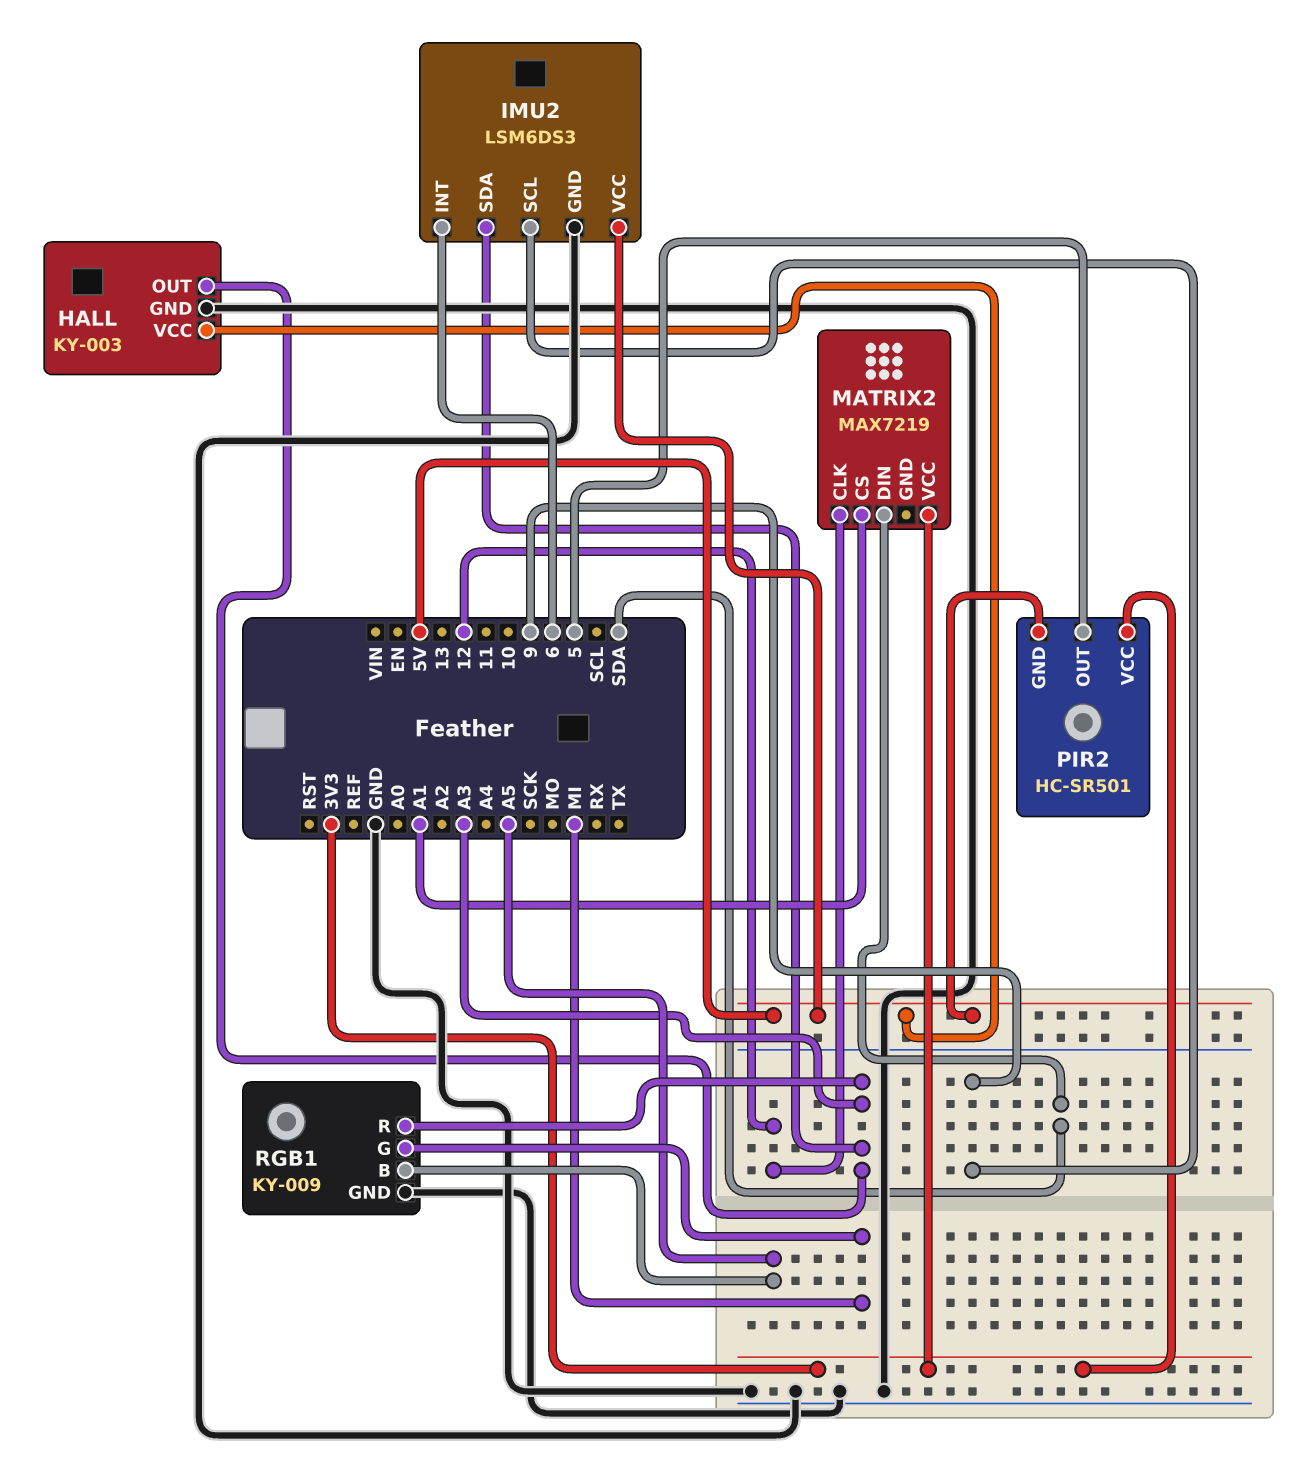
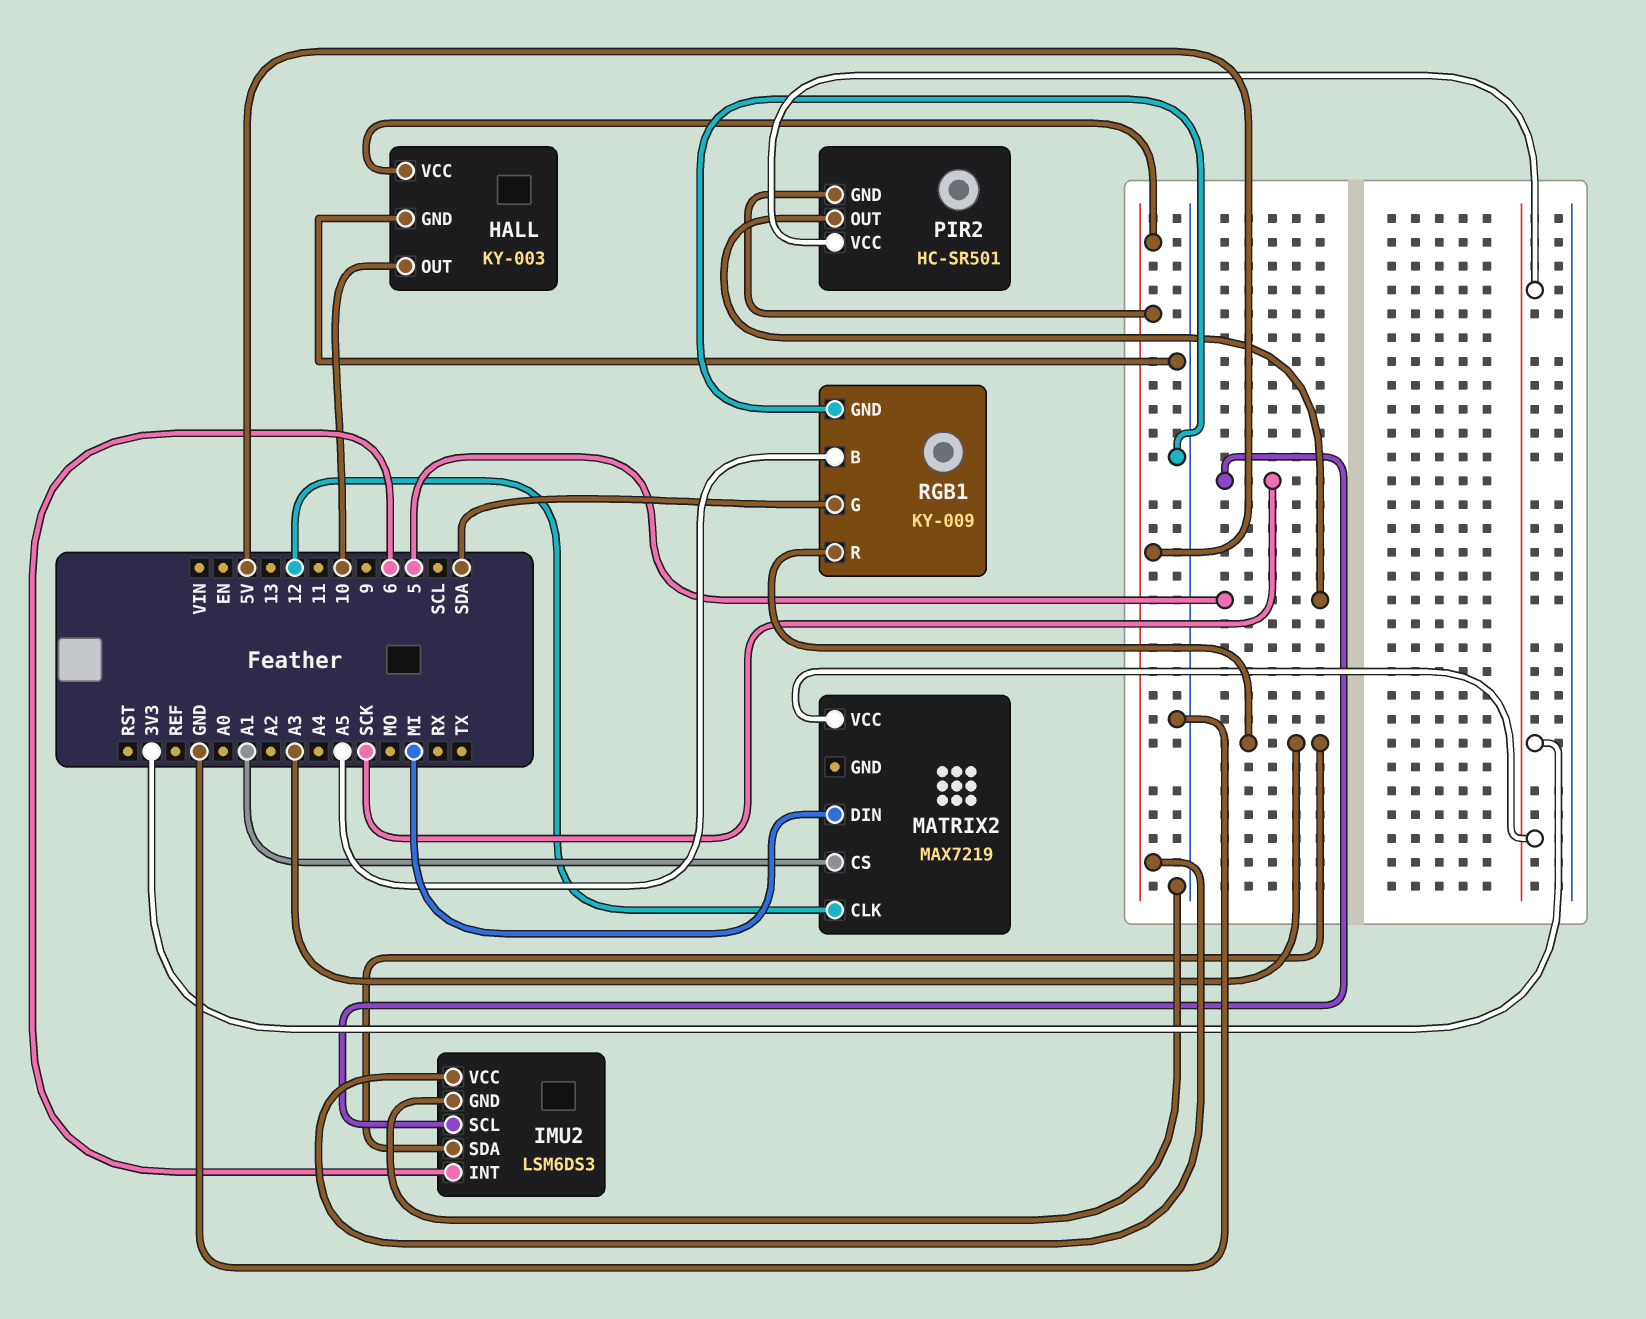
HALL pin OUT: A3 -> 10
IMU2 pin SCL: 9 -> SCK
MATRIX2 pin DIN: SDA -> MI
RGB1 pin G: MI -> SDA

